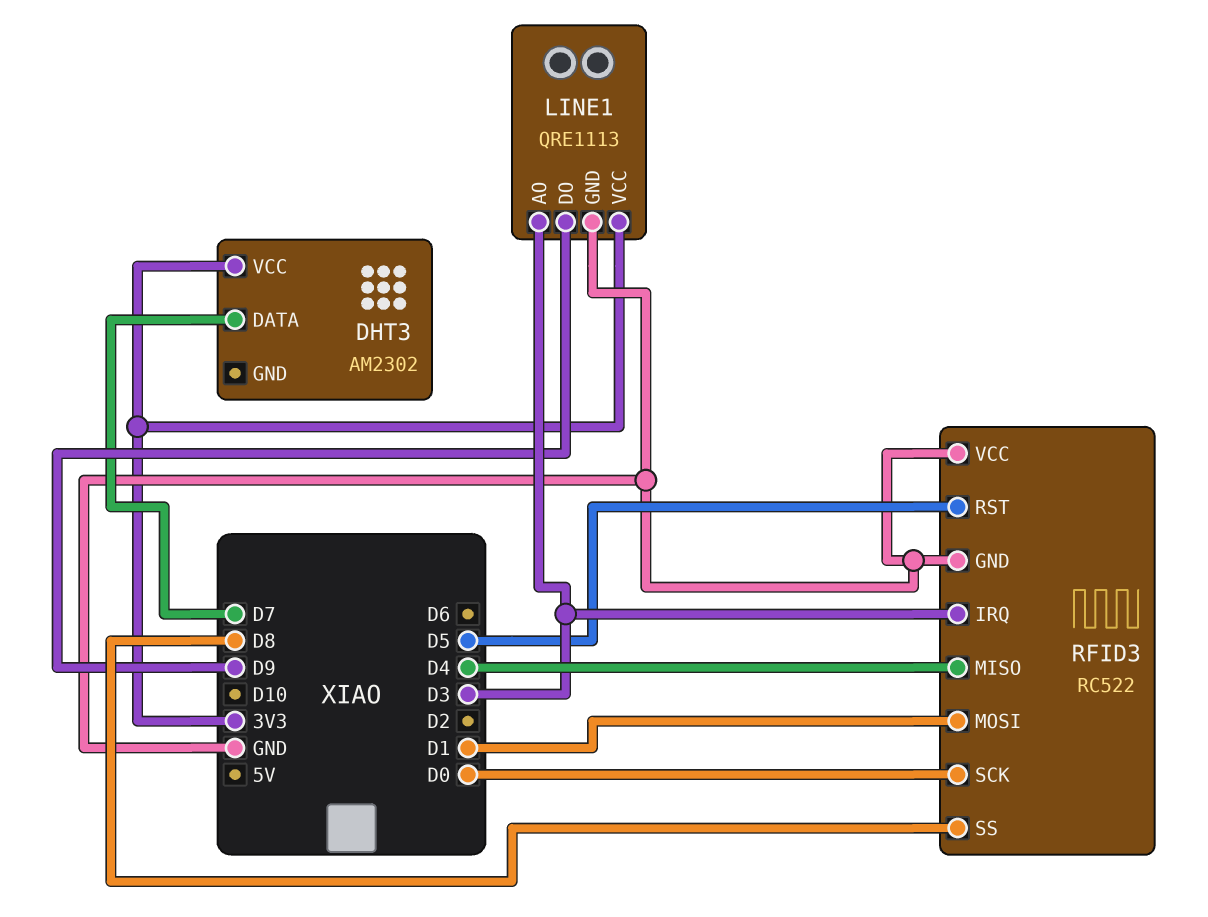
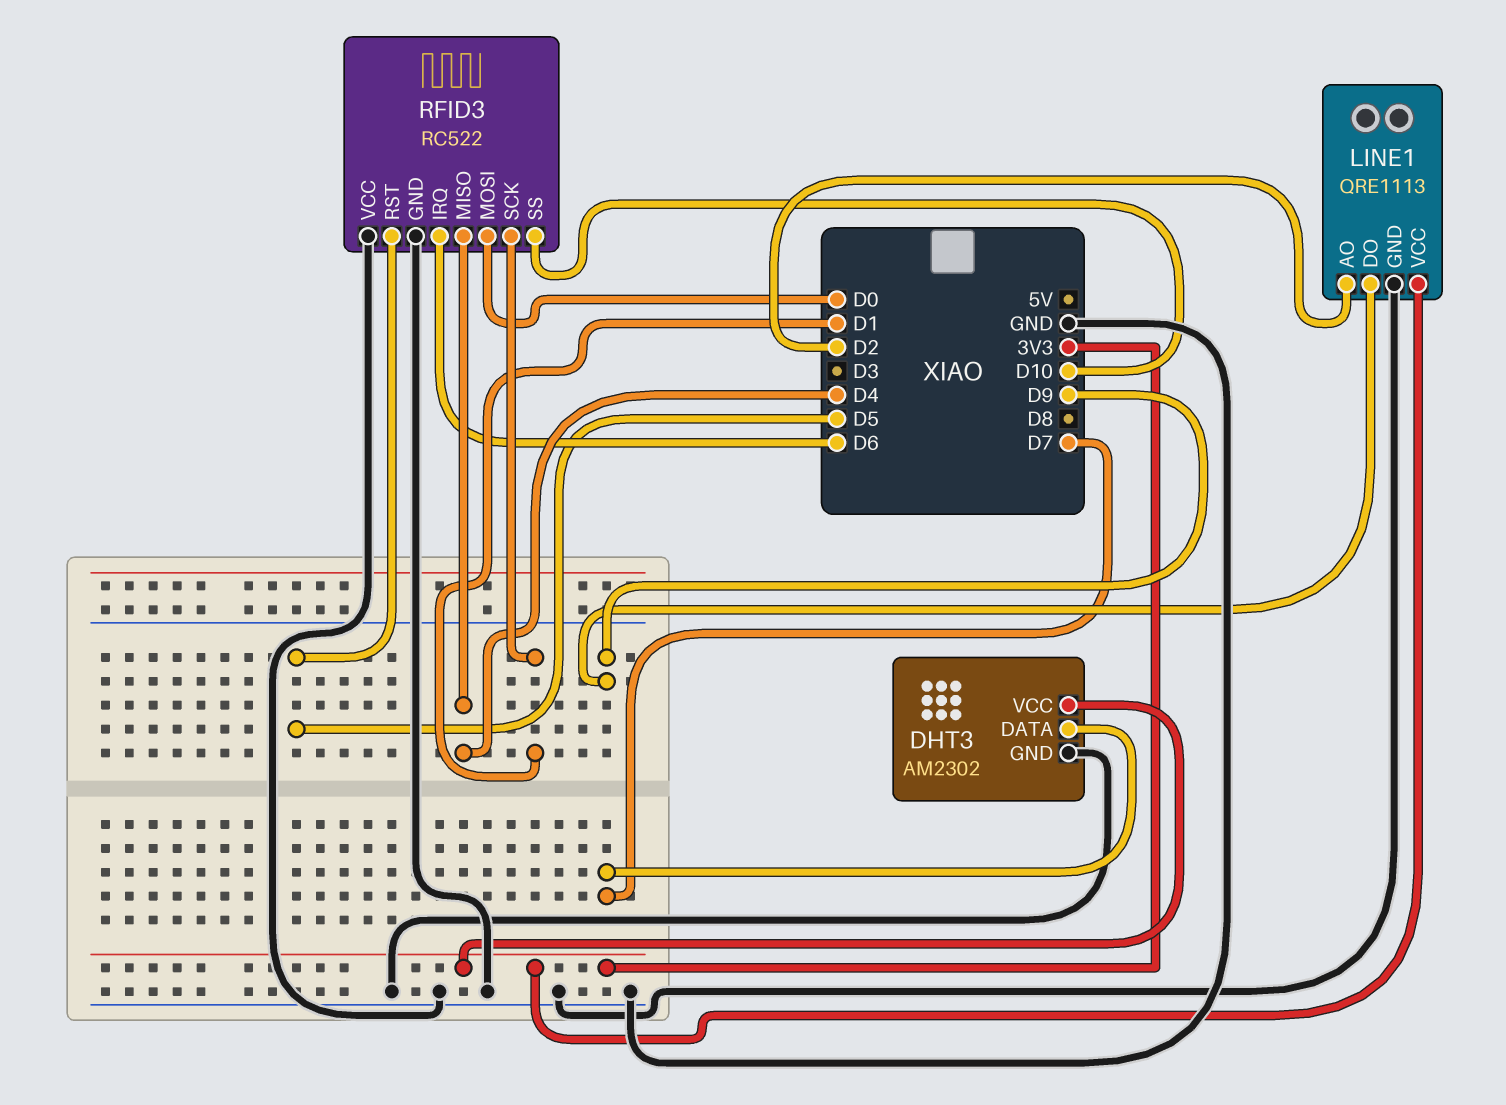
DHT3 pin GND: none -> GND
LINE1 pin AO: D3 -> D2
RFID3 pin IRQ: D3 -> D6
RFID3 pin MOSI: D1 -> D0
RFID3 pin SCK: D0 -> D1
RFID3 pin SS: D8 -> D10

